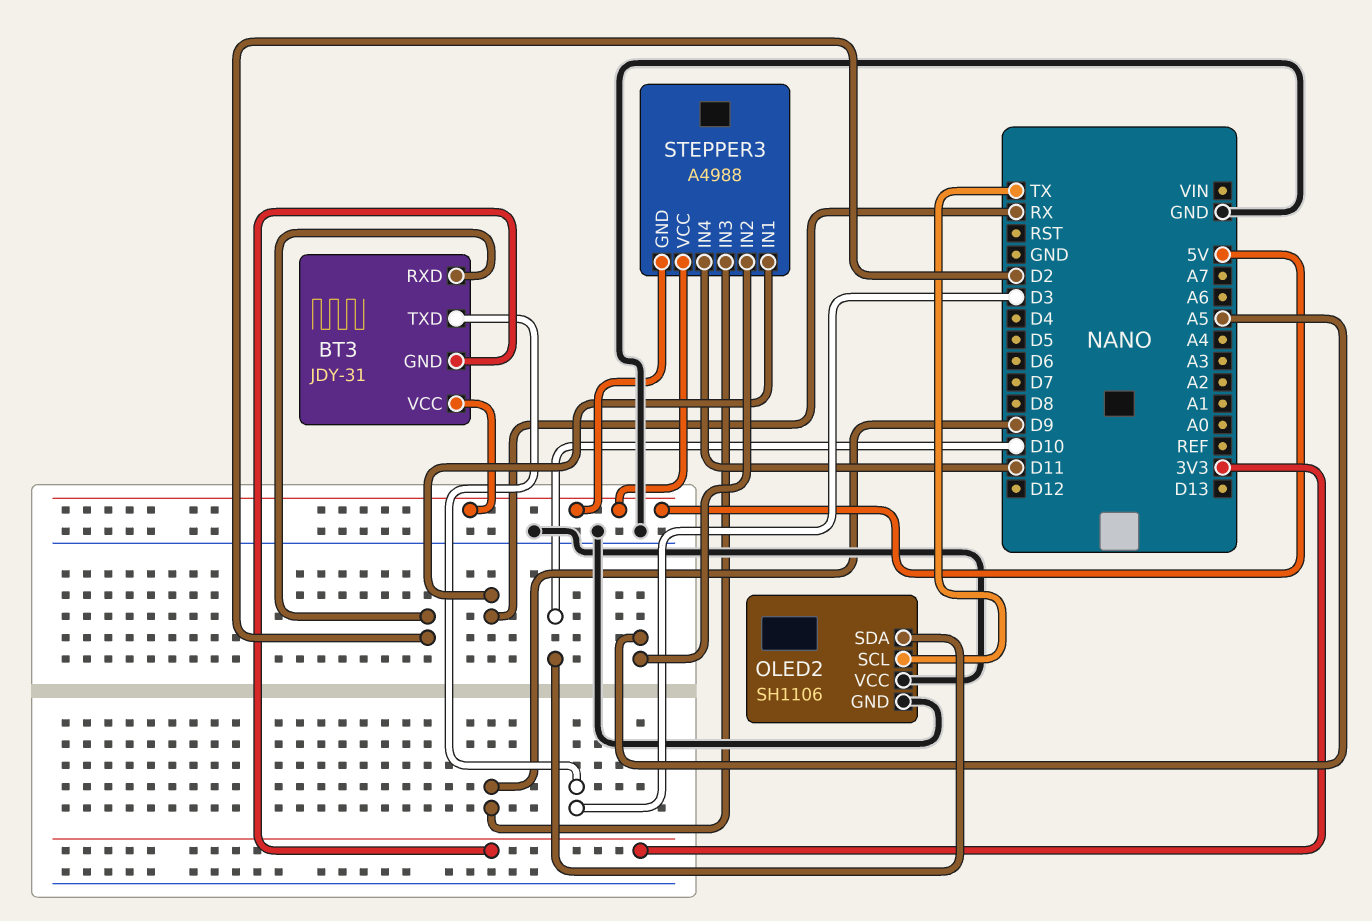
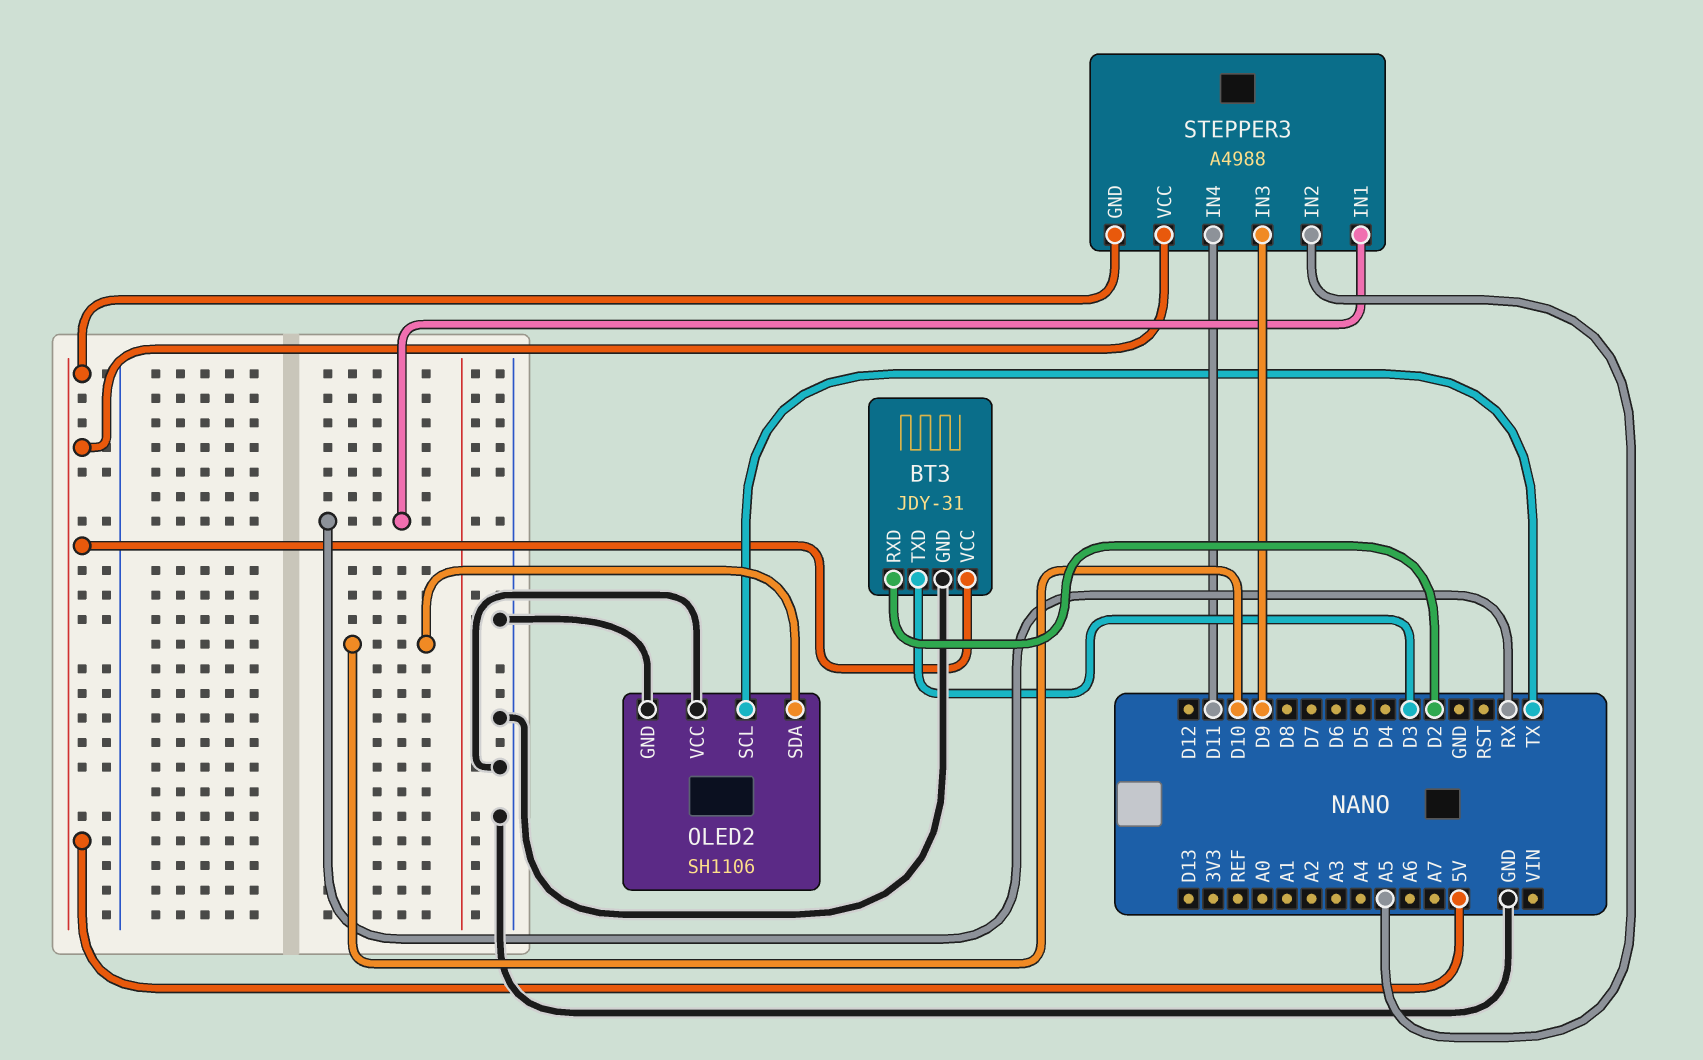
BT3 pin GND: 3V3 -> GND

